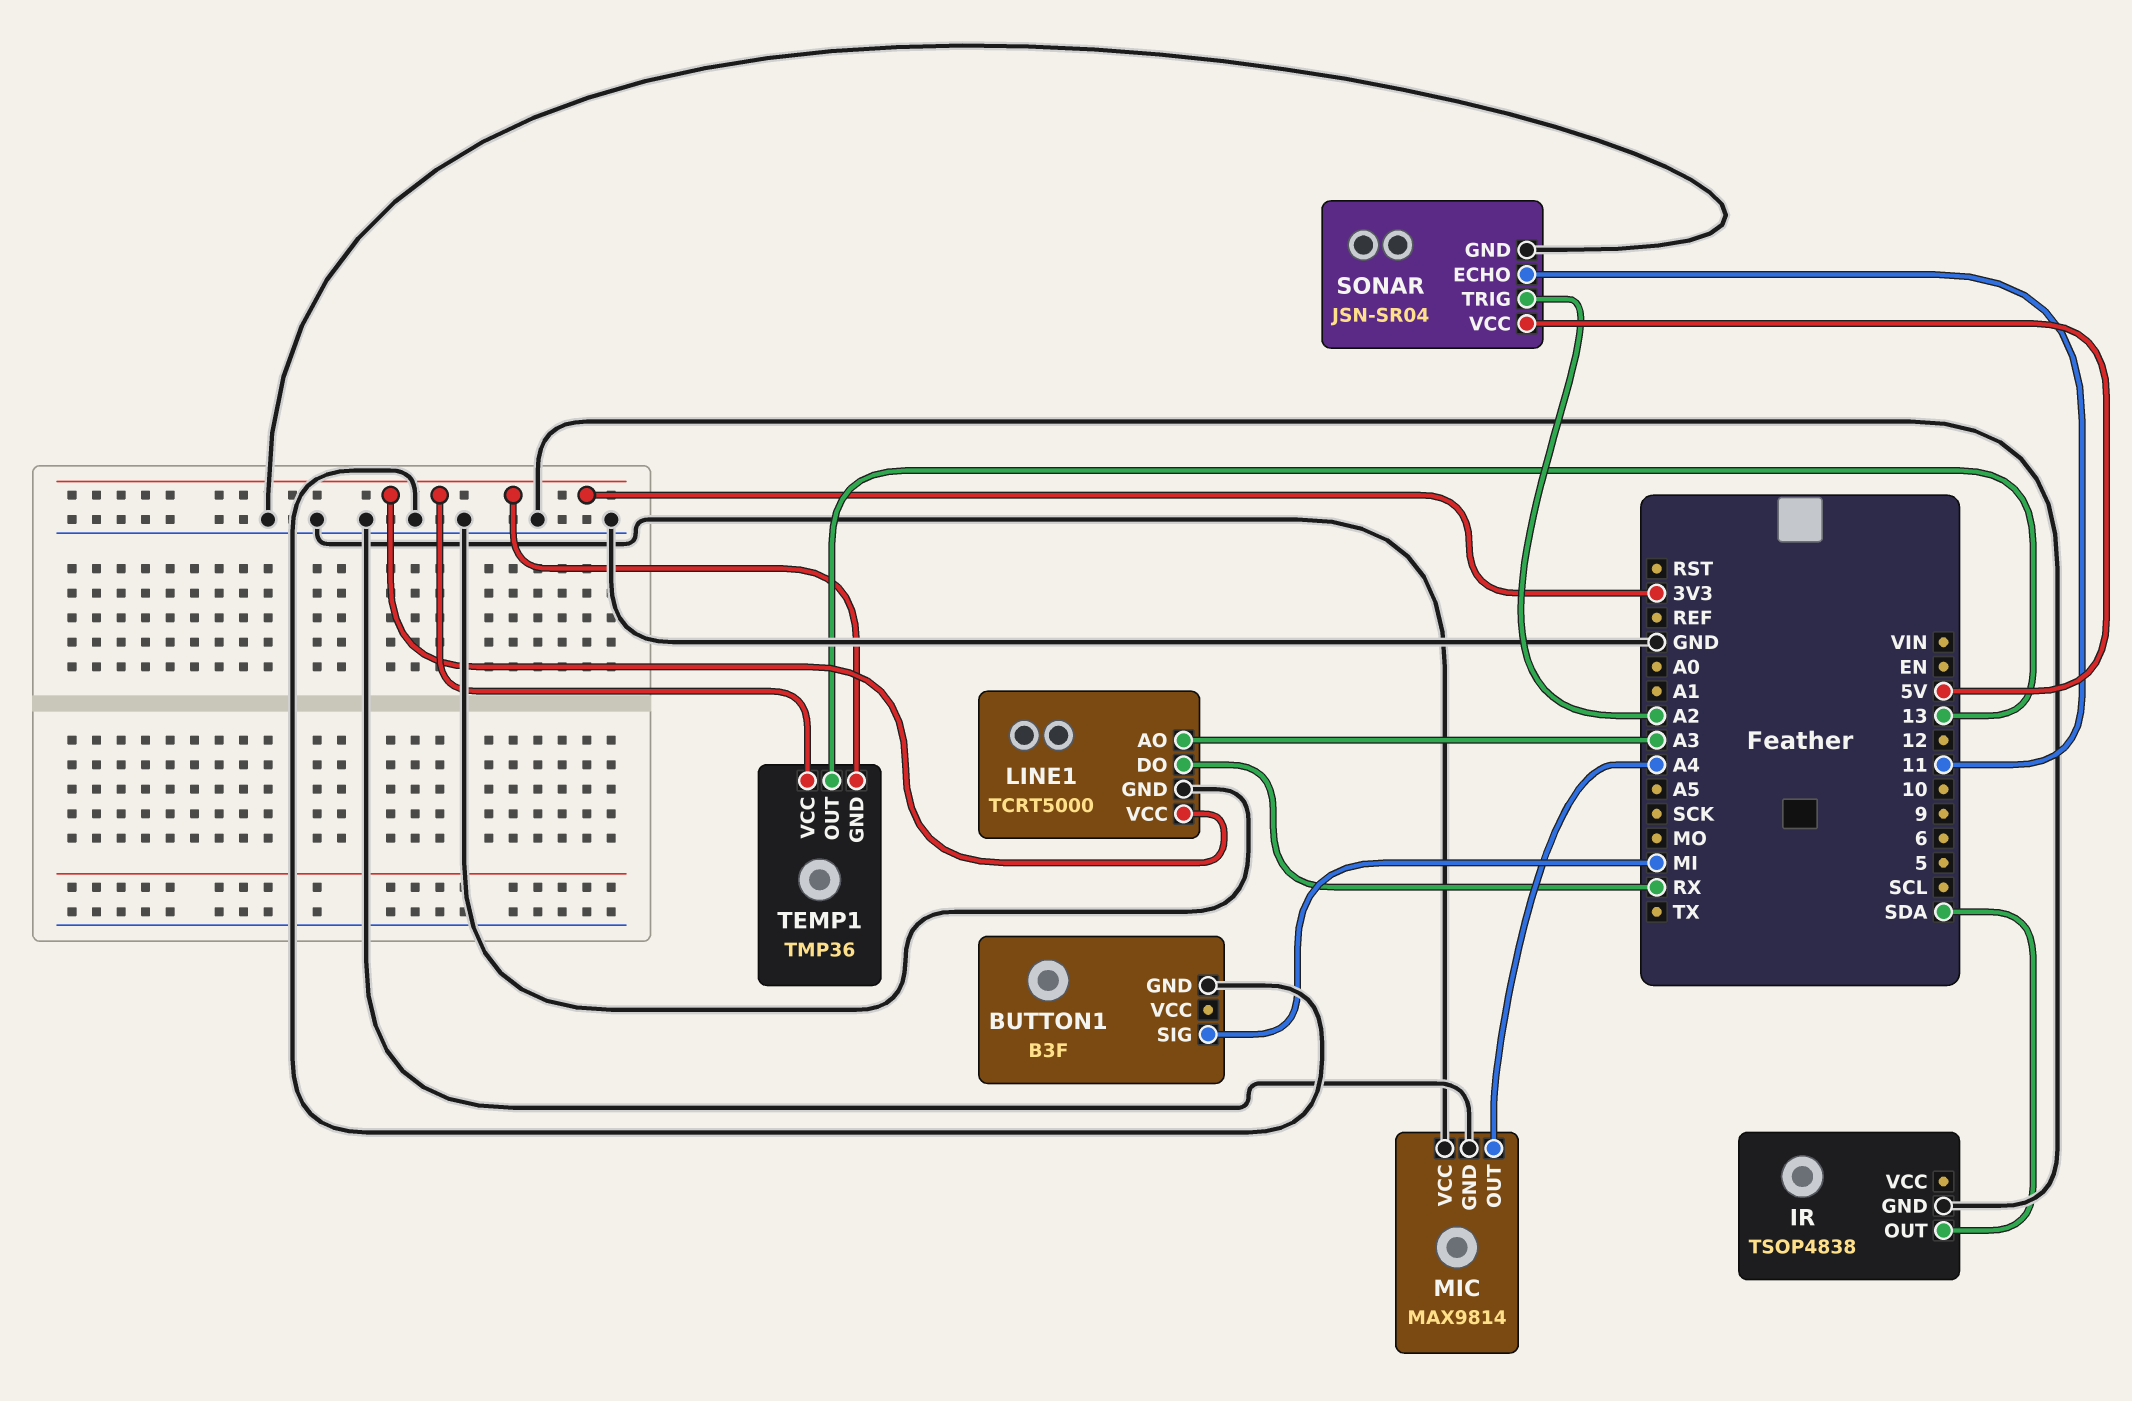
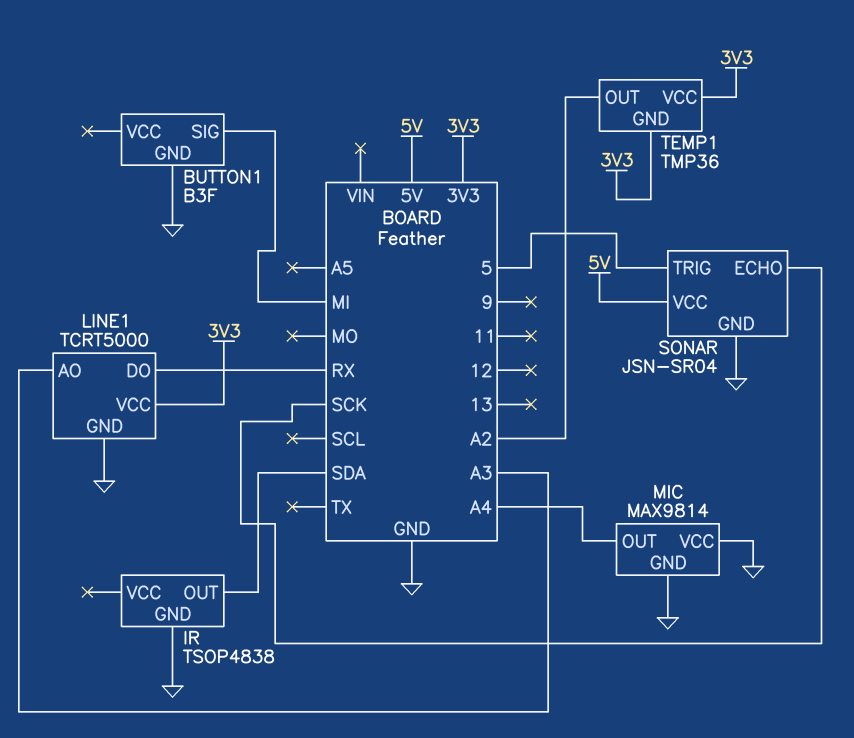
SONAR pin ECHO: 11 -> SCK
SONAR pin TRIG: A2 -> 5
TEMP1 pin OUT: 13 -> A2

